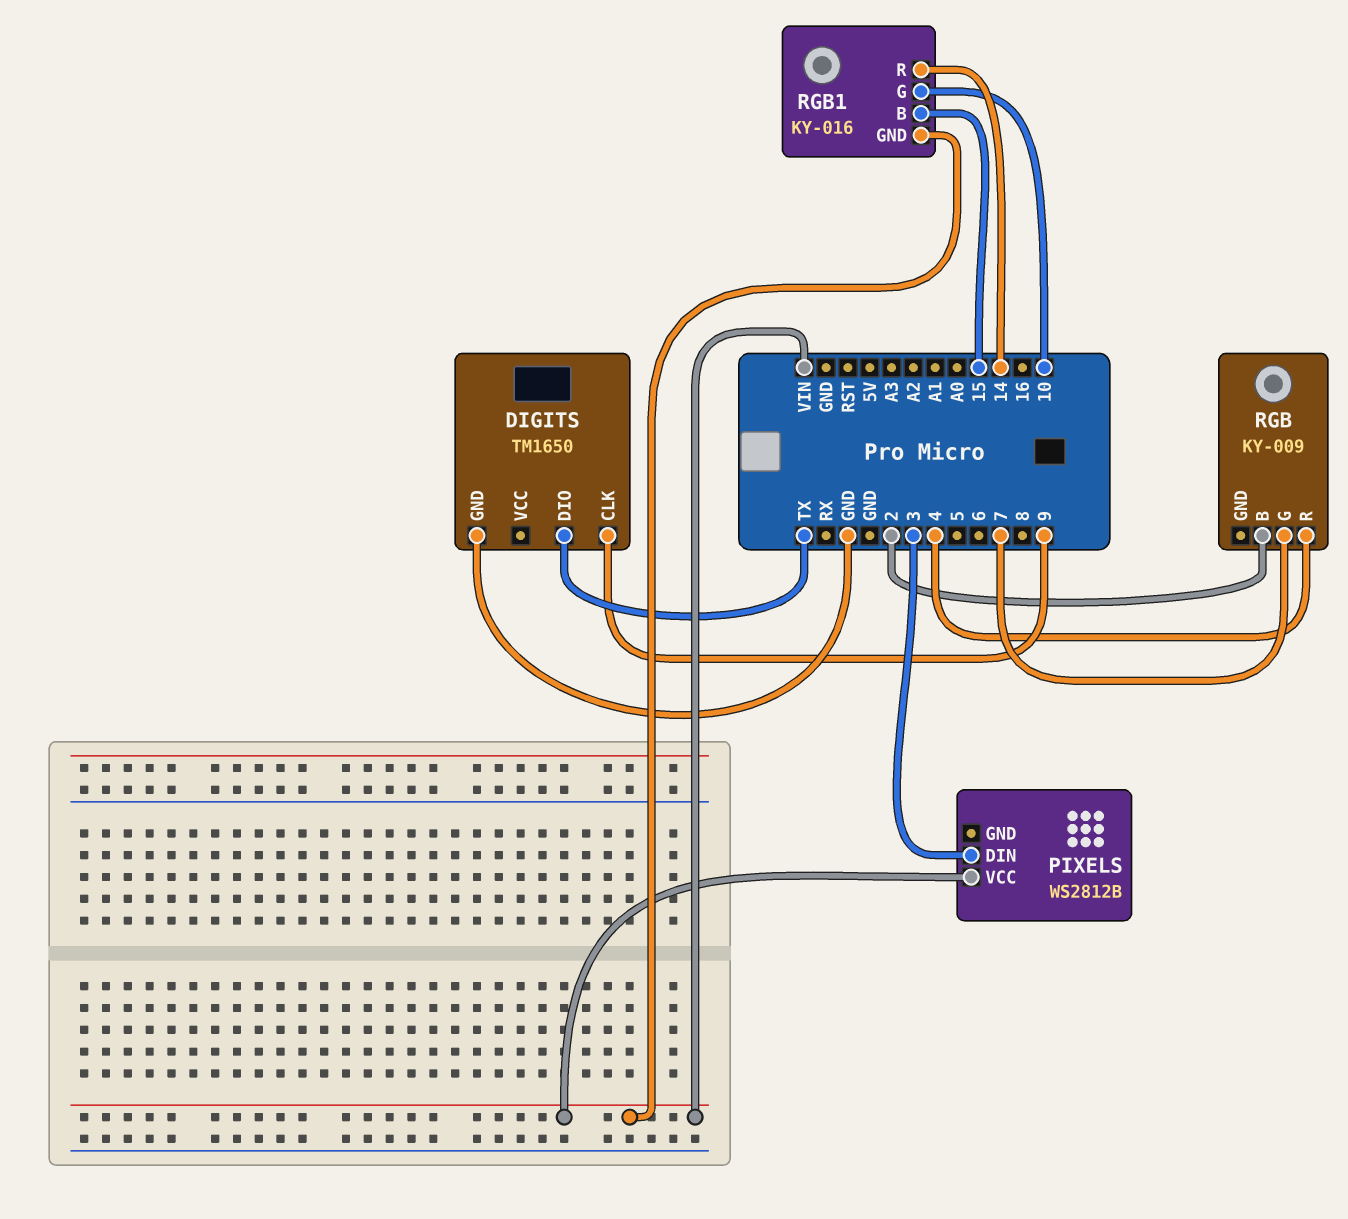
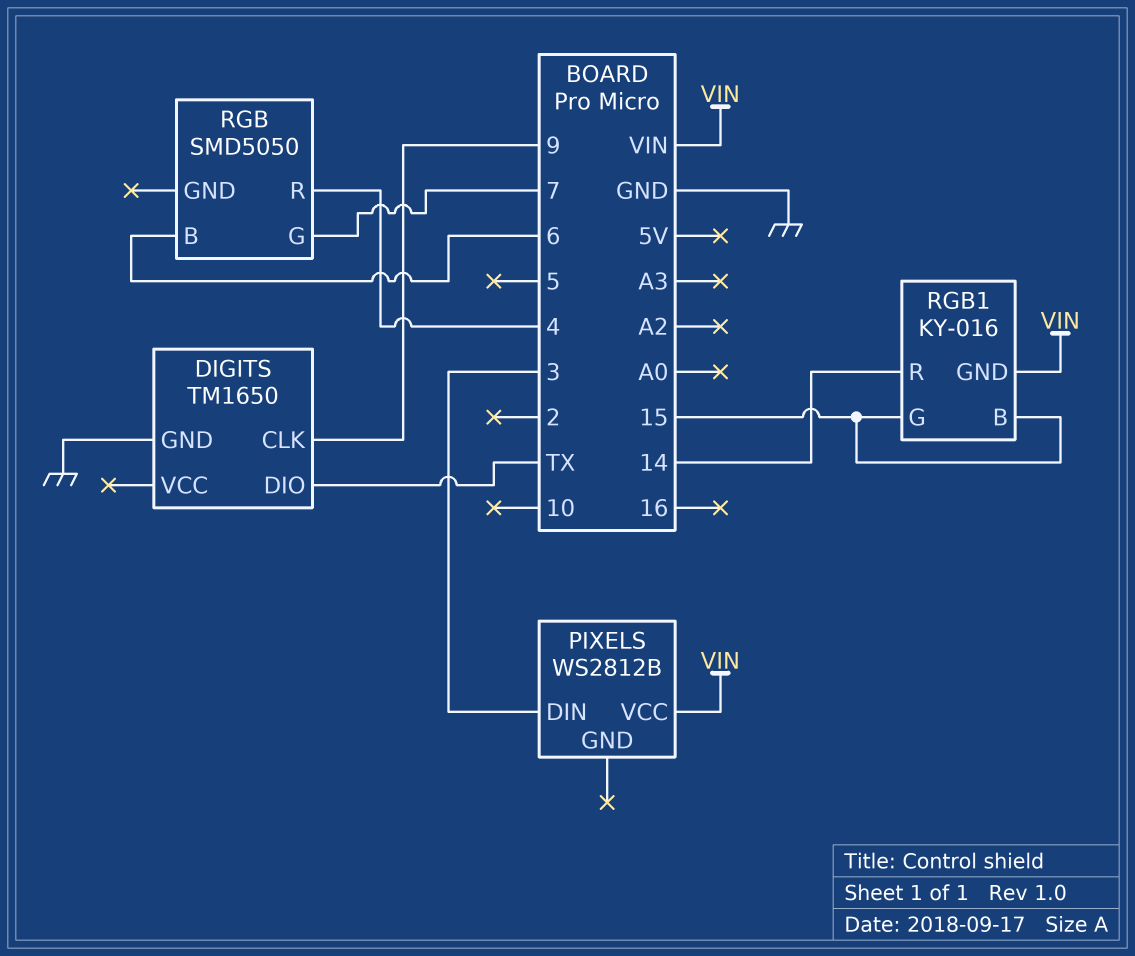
RGB: KY-009 -> SMD5050
RGB pin B: 2 -> 6
RGB1 pin G: 10 -> 15

